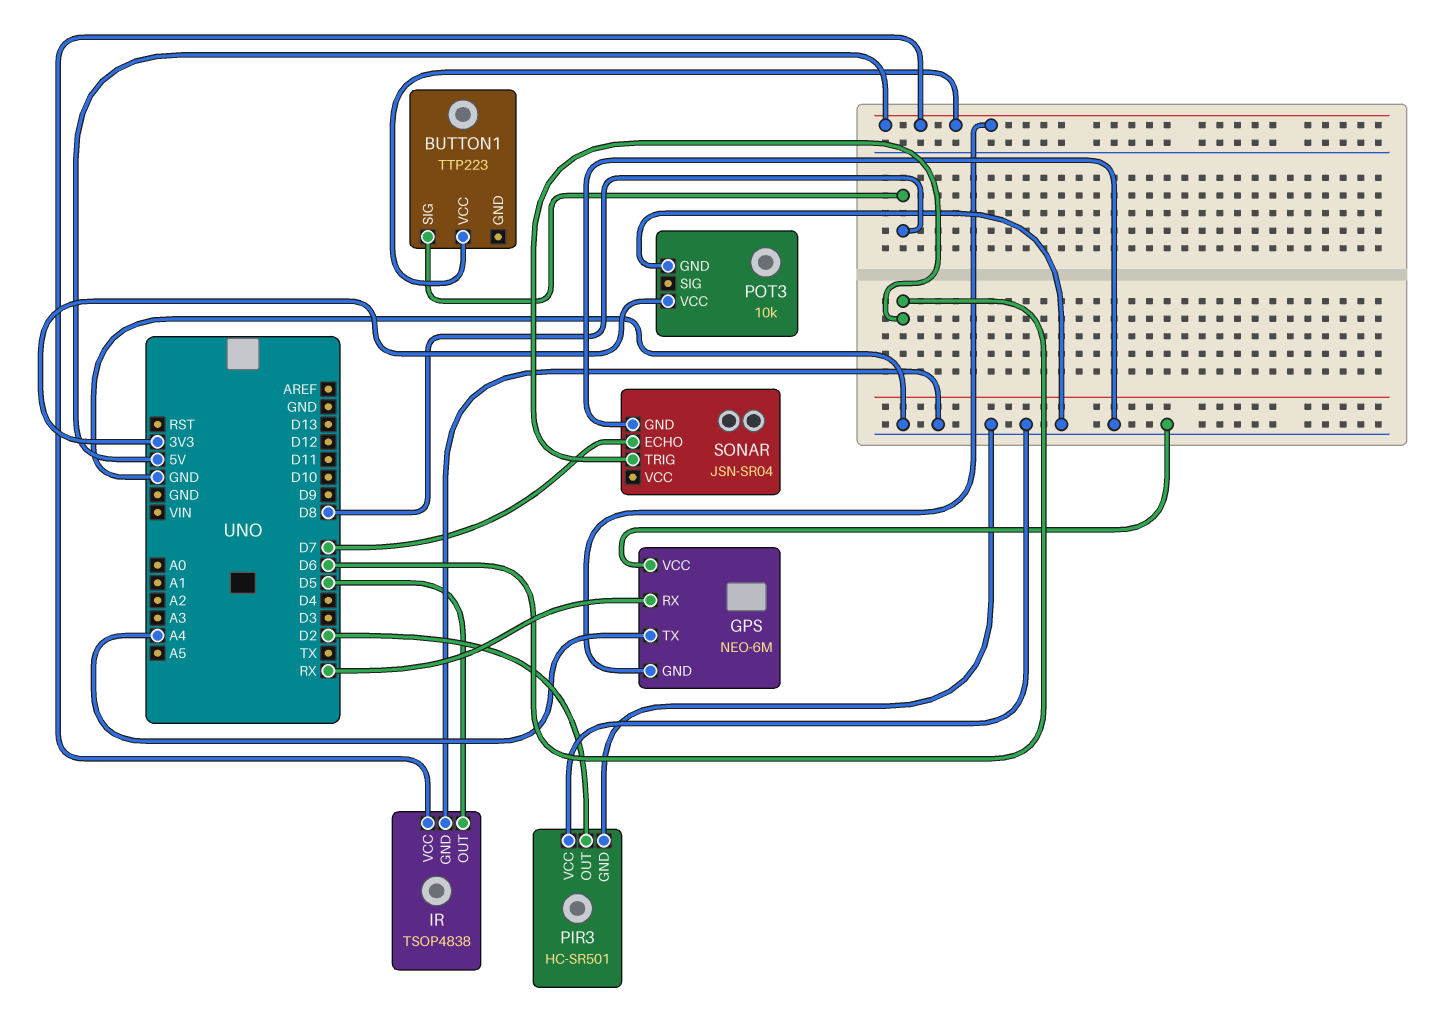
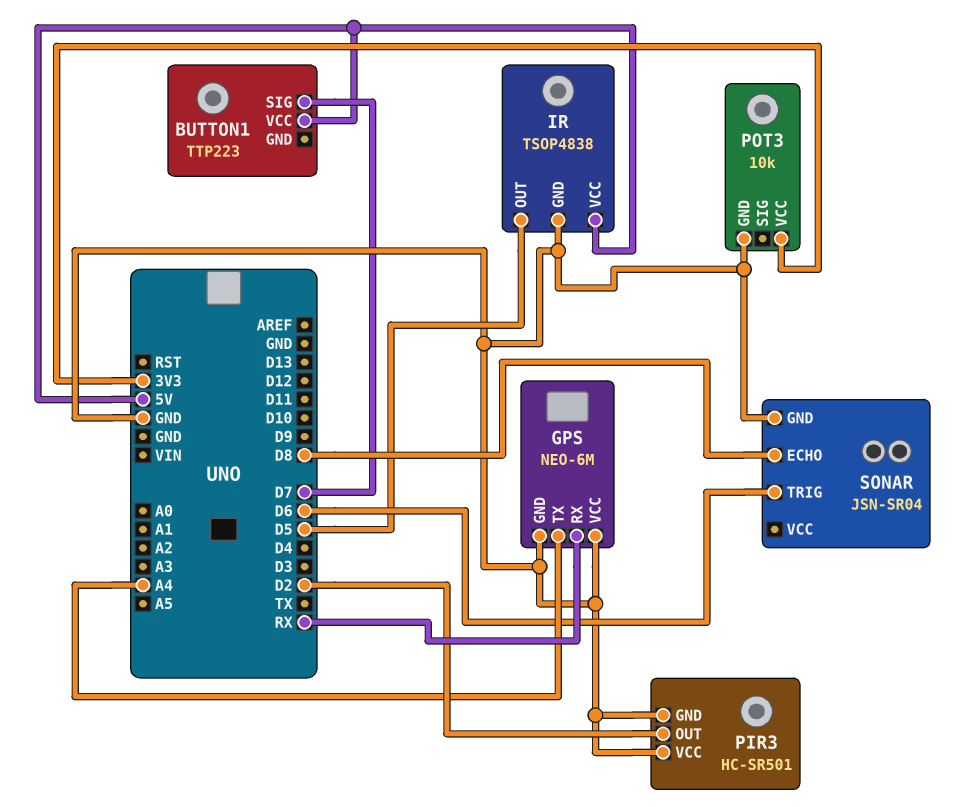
BUTTON1 pin SIG: D8 -> D7
GPS pin GND: 5V -> GND
SONAR pin ECHO: D7 -> D8

